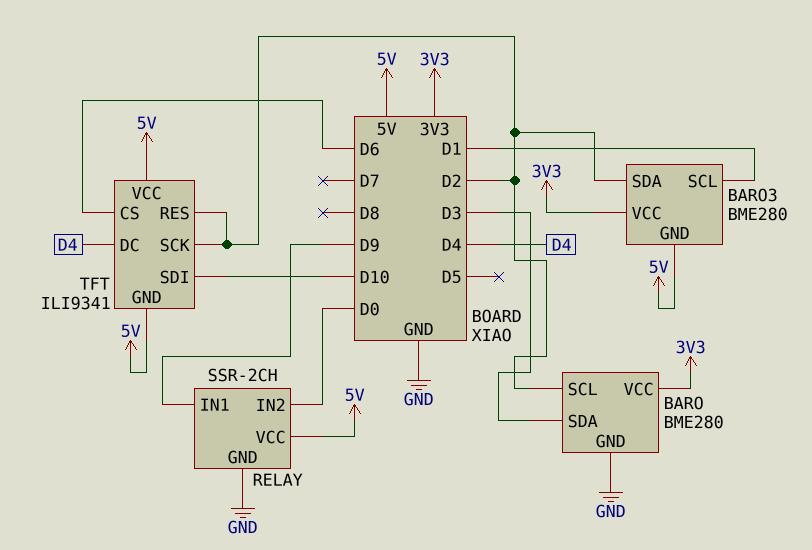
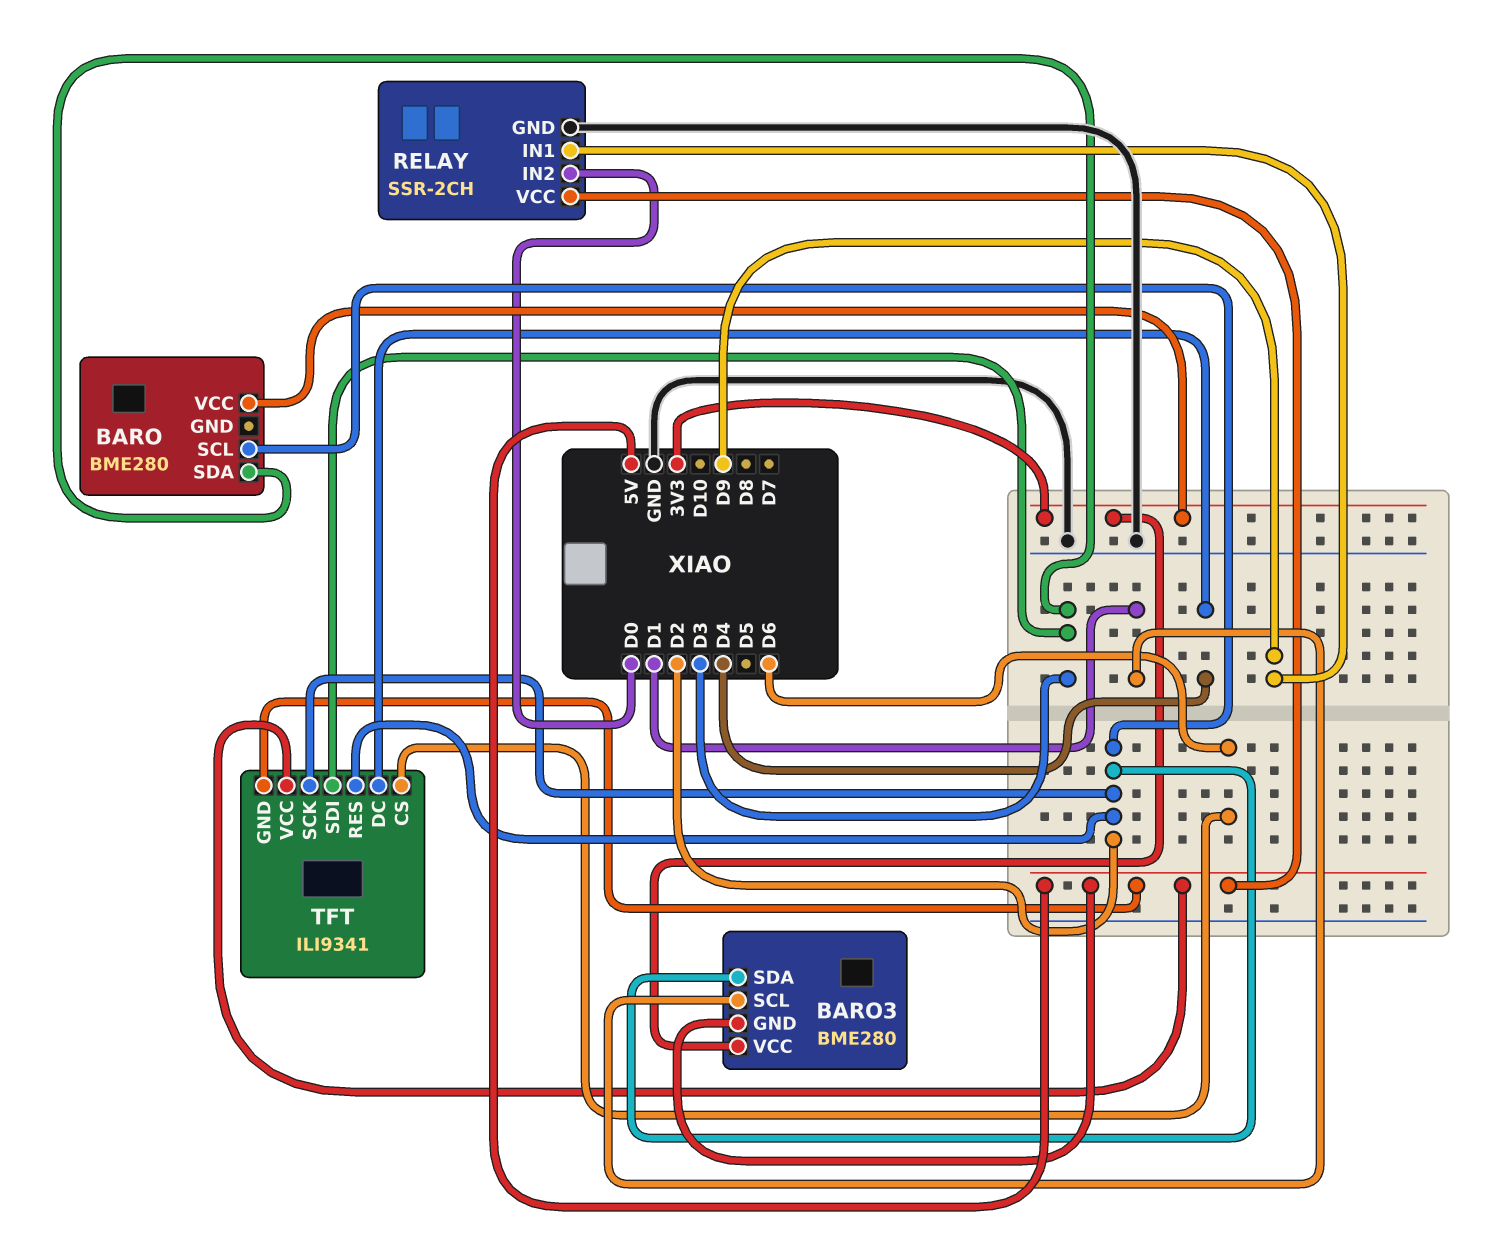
BARO pin GND: GND -> none
TFT pin SDI: D10 -> D3

